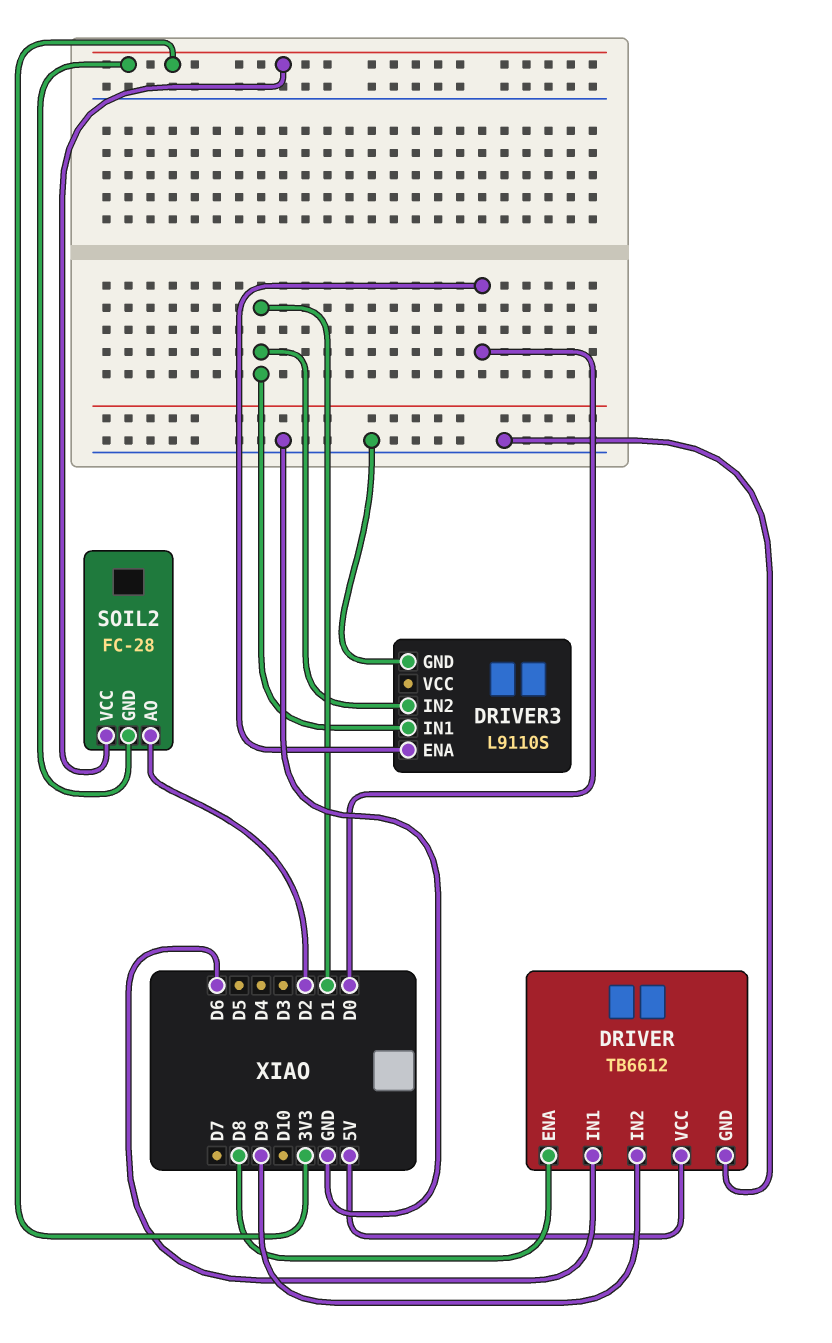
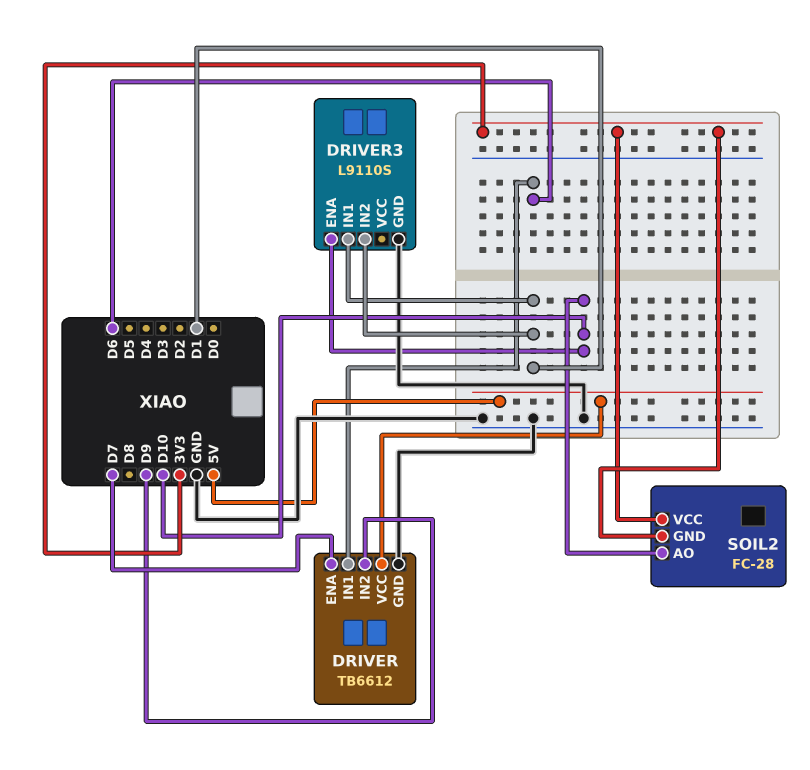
DRIVER pin ENA: D8 -> D7
DRIVER3 pin ENA: D0 -> D10
SOIL2 pin AO: D2 -> D10

